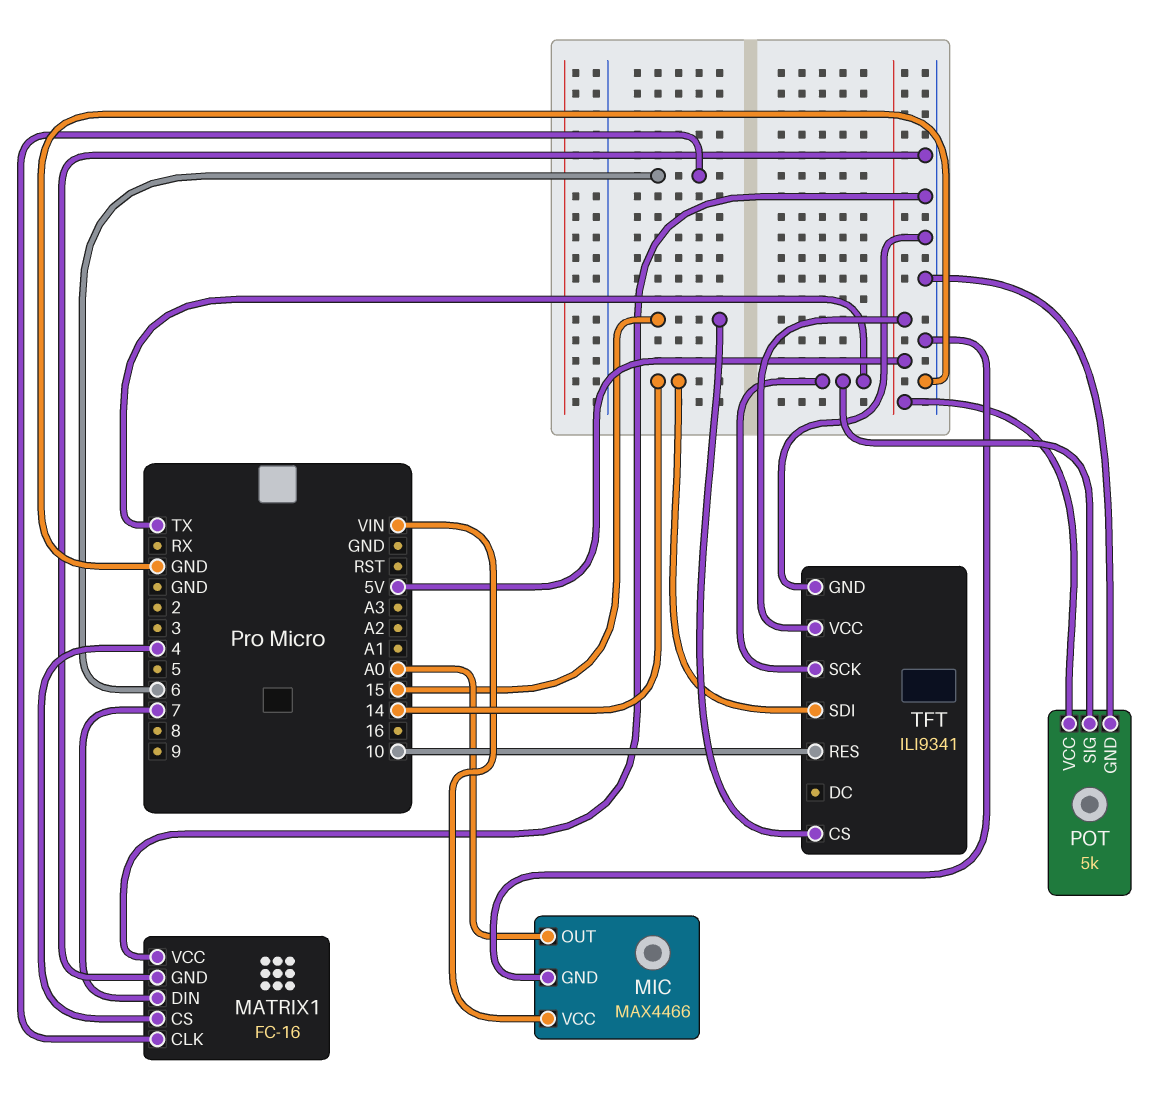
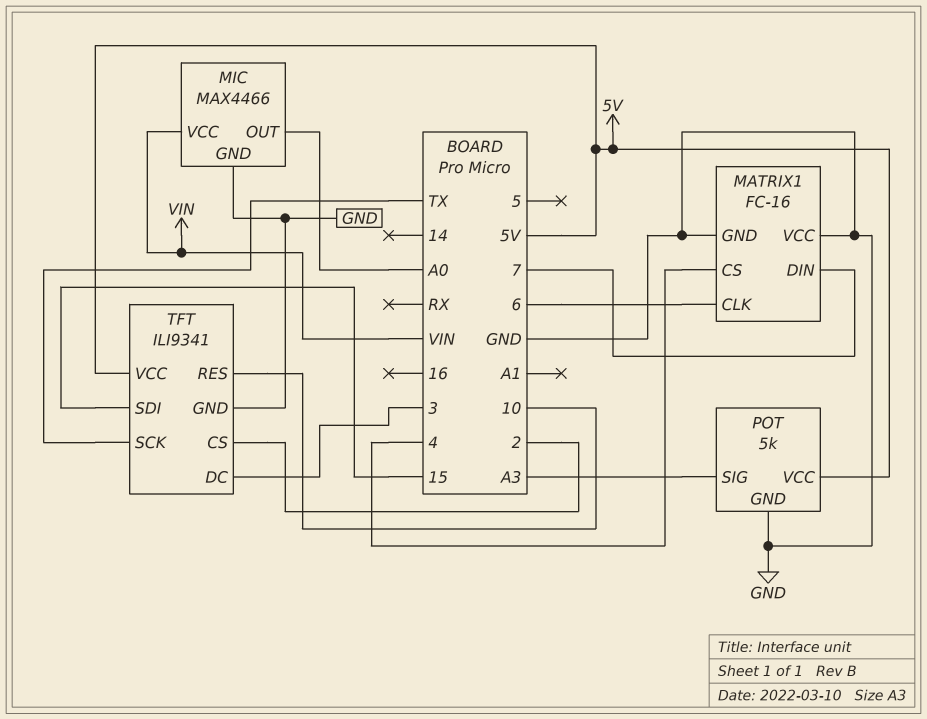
POT pin SIG: TX -> A3
TFT pin CS: 15 -> 2
TFT pin DC: none -> 3
TFT pin SDI: 14 -> 15

